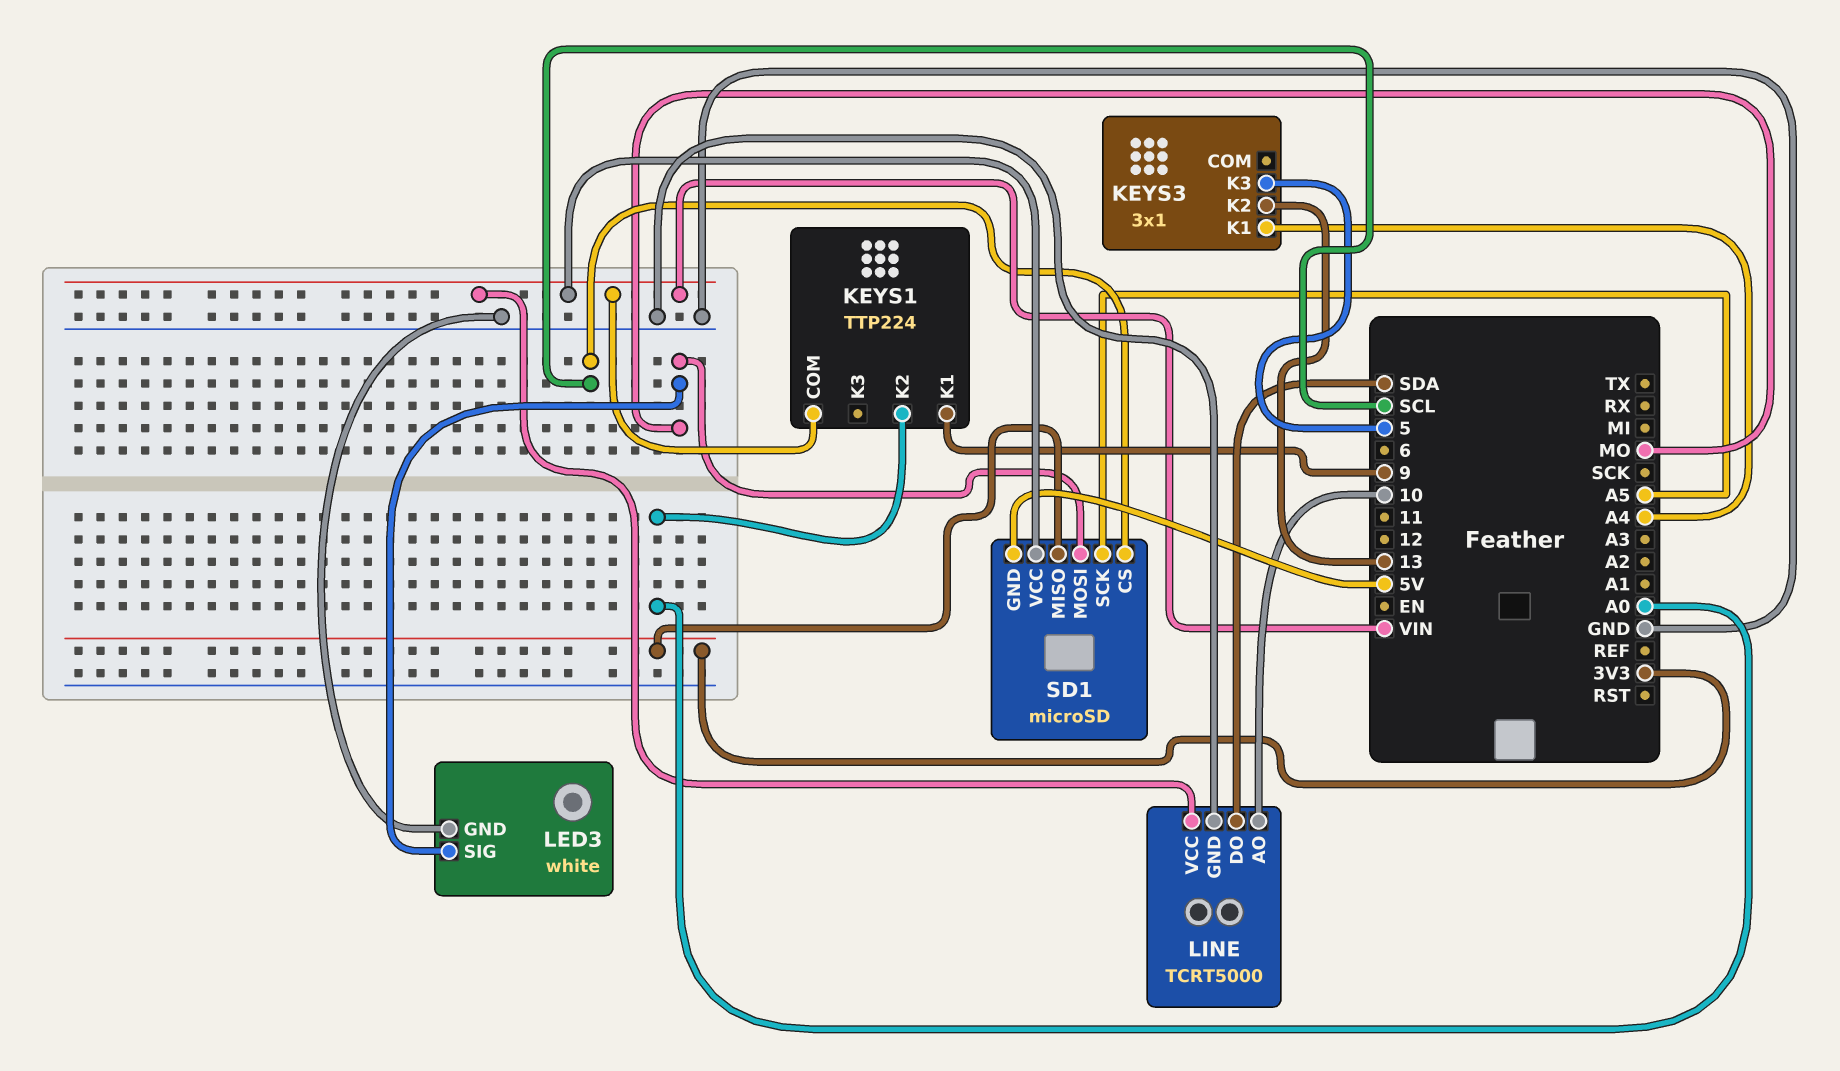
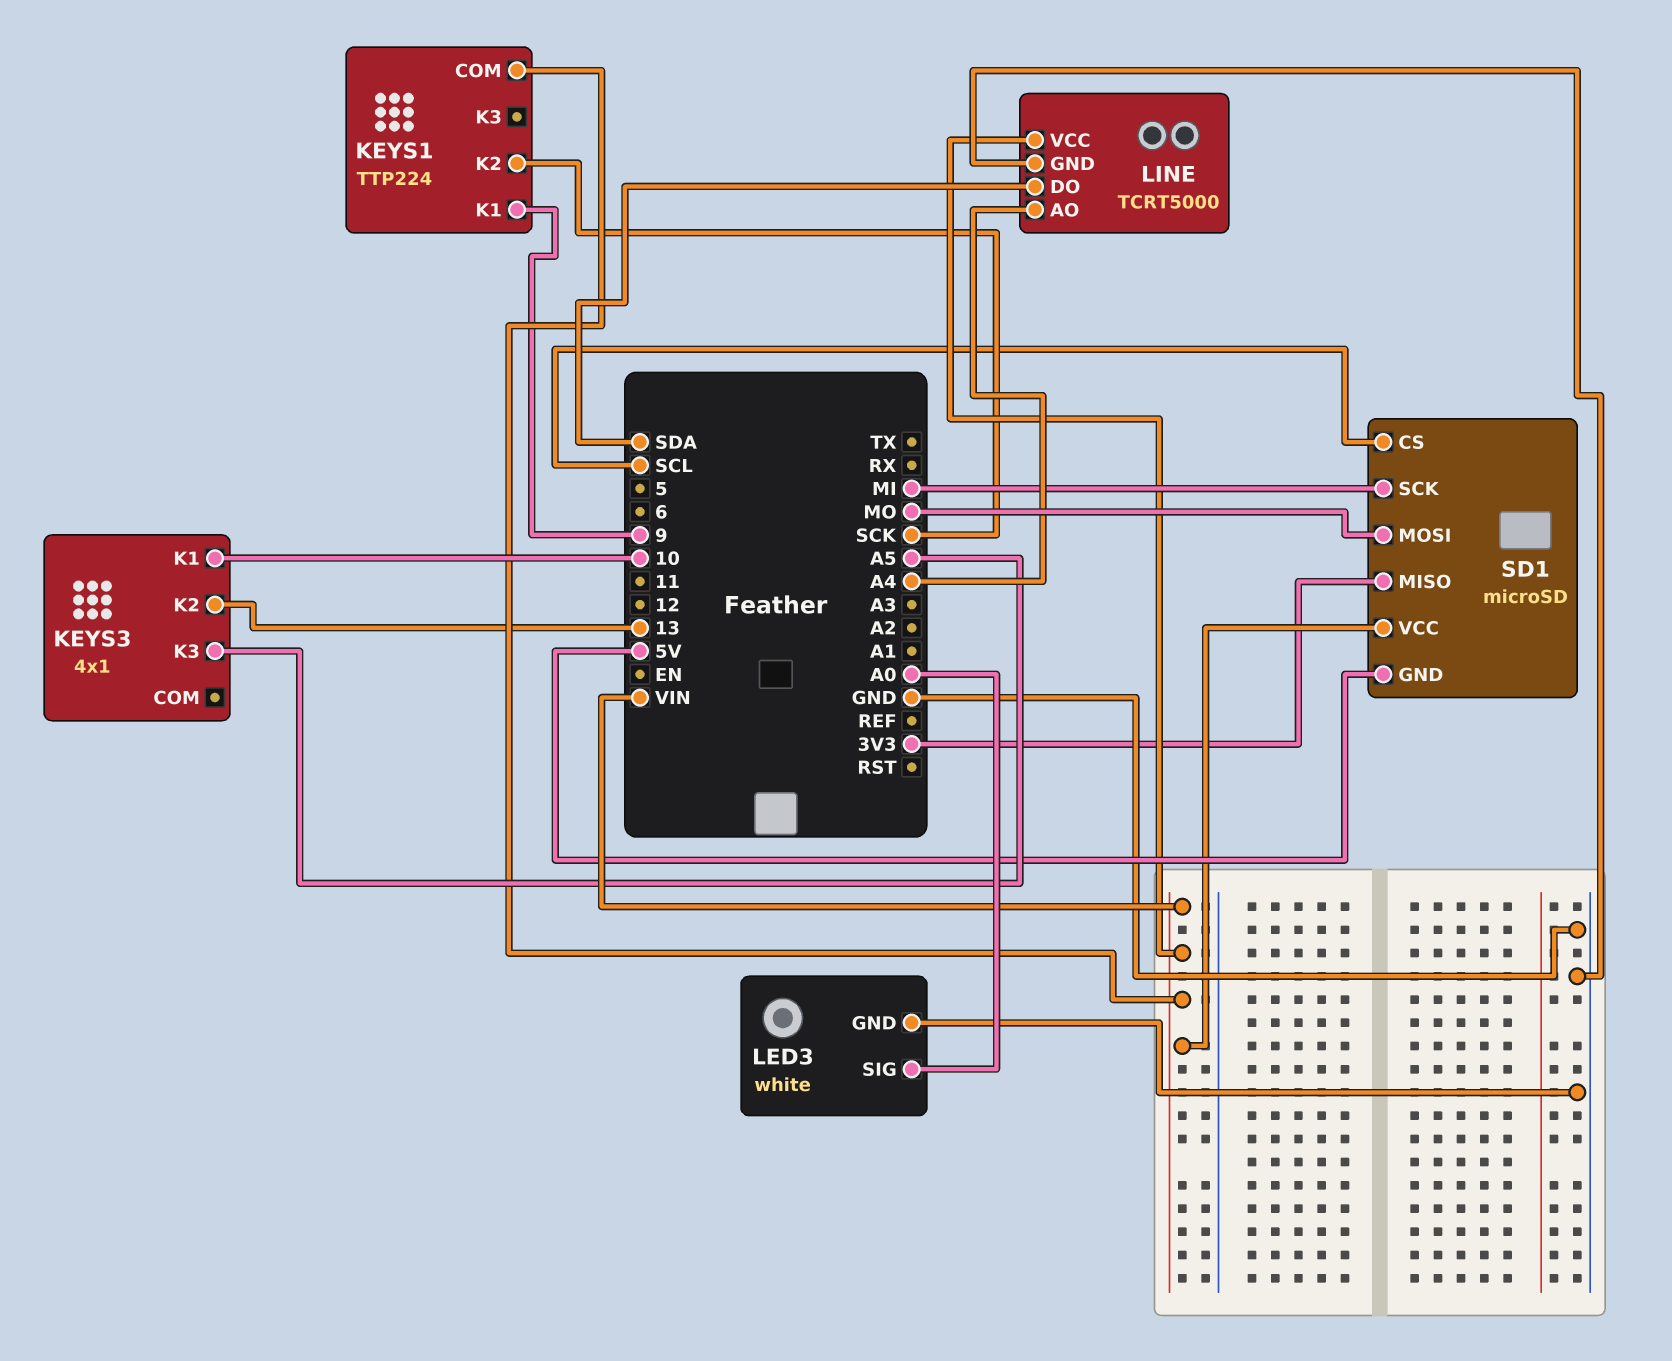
KEYS1 pin K2: A0 -> SCK
KEYS3: 3x1 -> 4x1
KEYS3 pin K1: A4 -> 10
KEYS3 pin K3: 5 -> A5
LED3 pin SIG: MO -> A0
LINE pin AO: 10 -> A4
SD1 pin SCK: A5 -> MI

